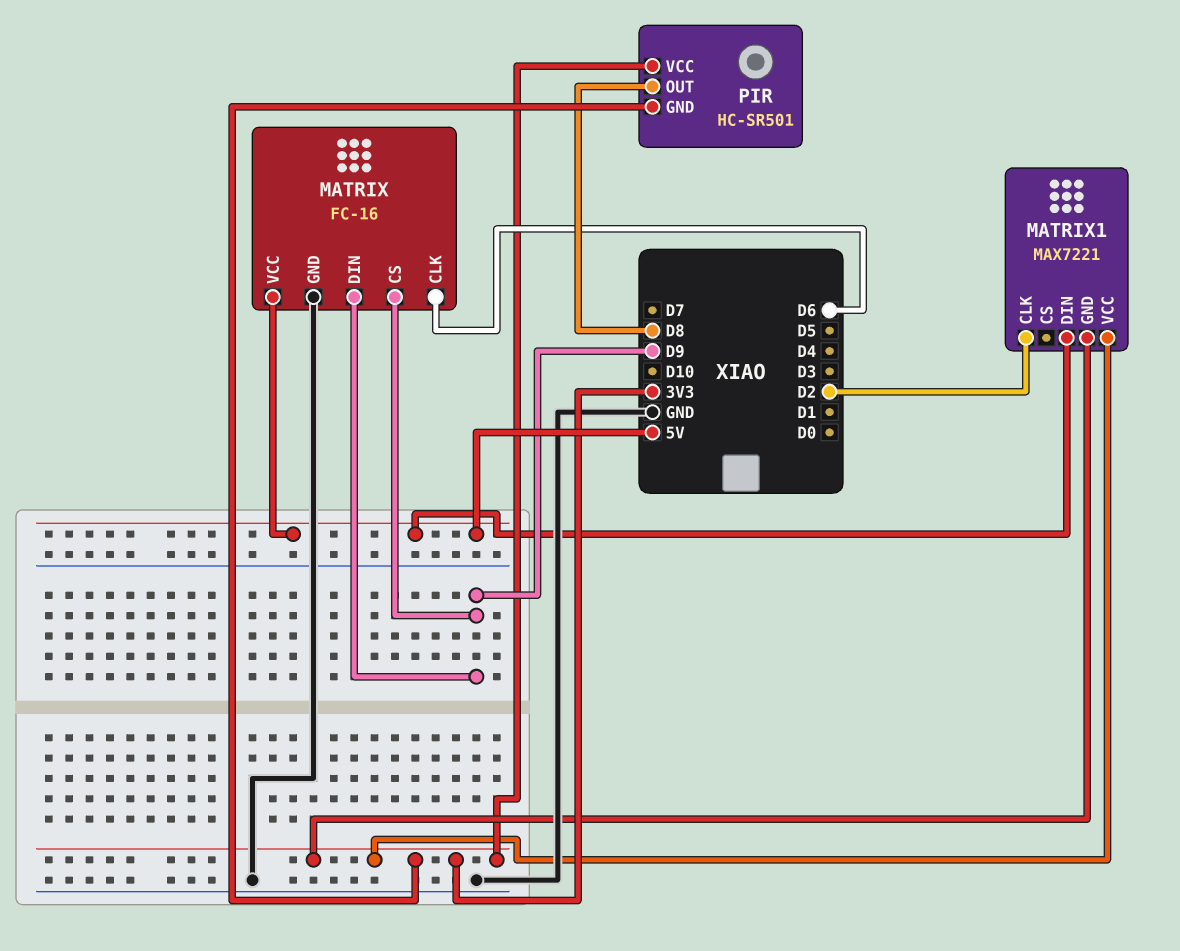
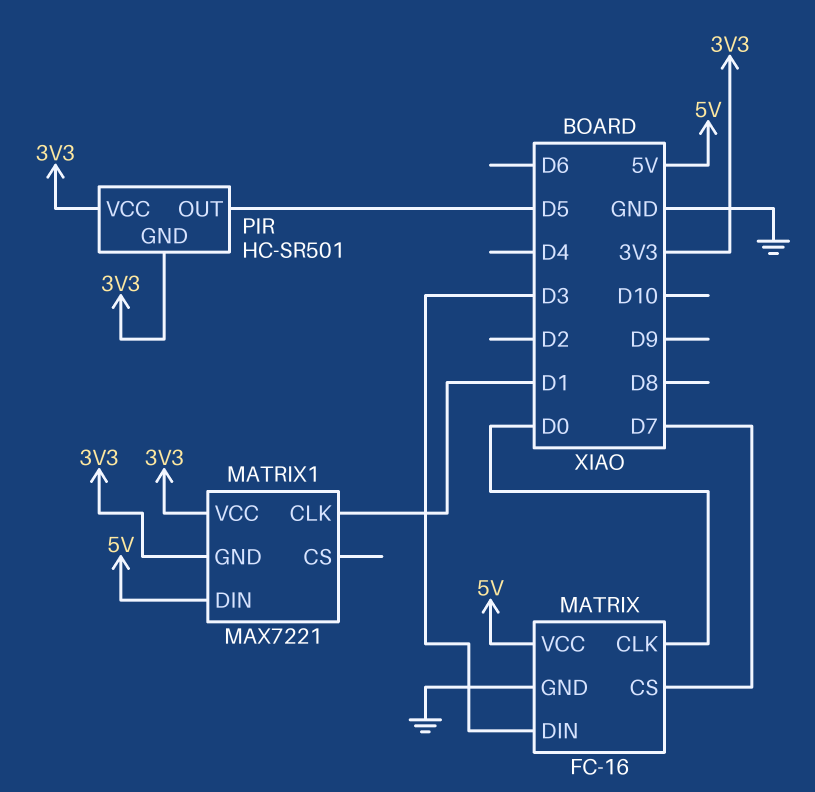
MATRIX pin CLK: D6 -> D0
MATRIX pin CS: D9 -> D7
MATRIX pin DIN: D9 -> D3
MATRIX1 pin CLK: D2 -> D1
PIR pin OUT: D8 -> D5

